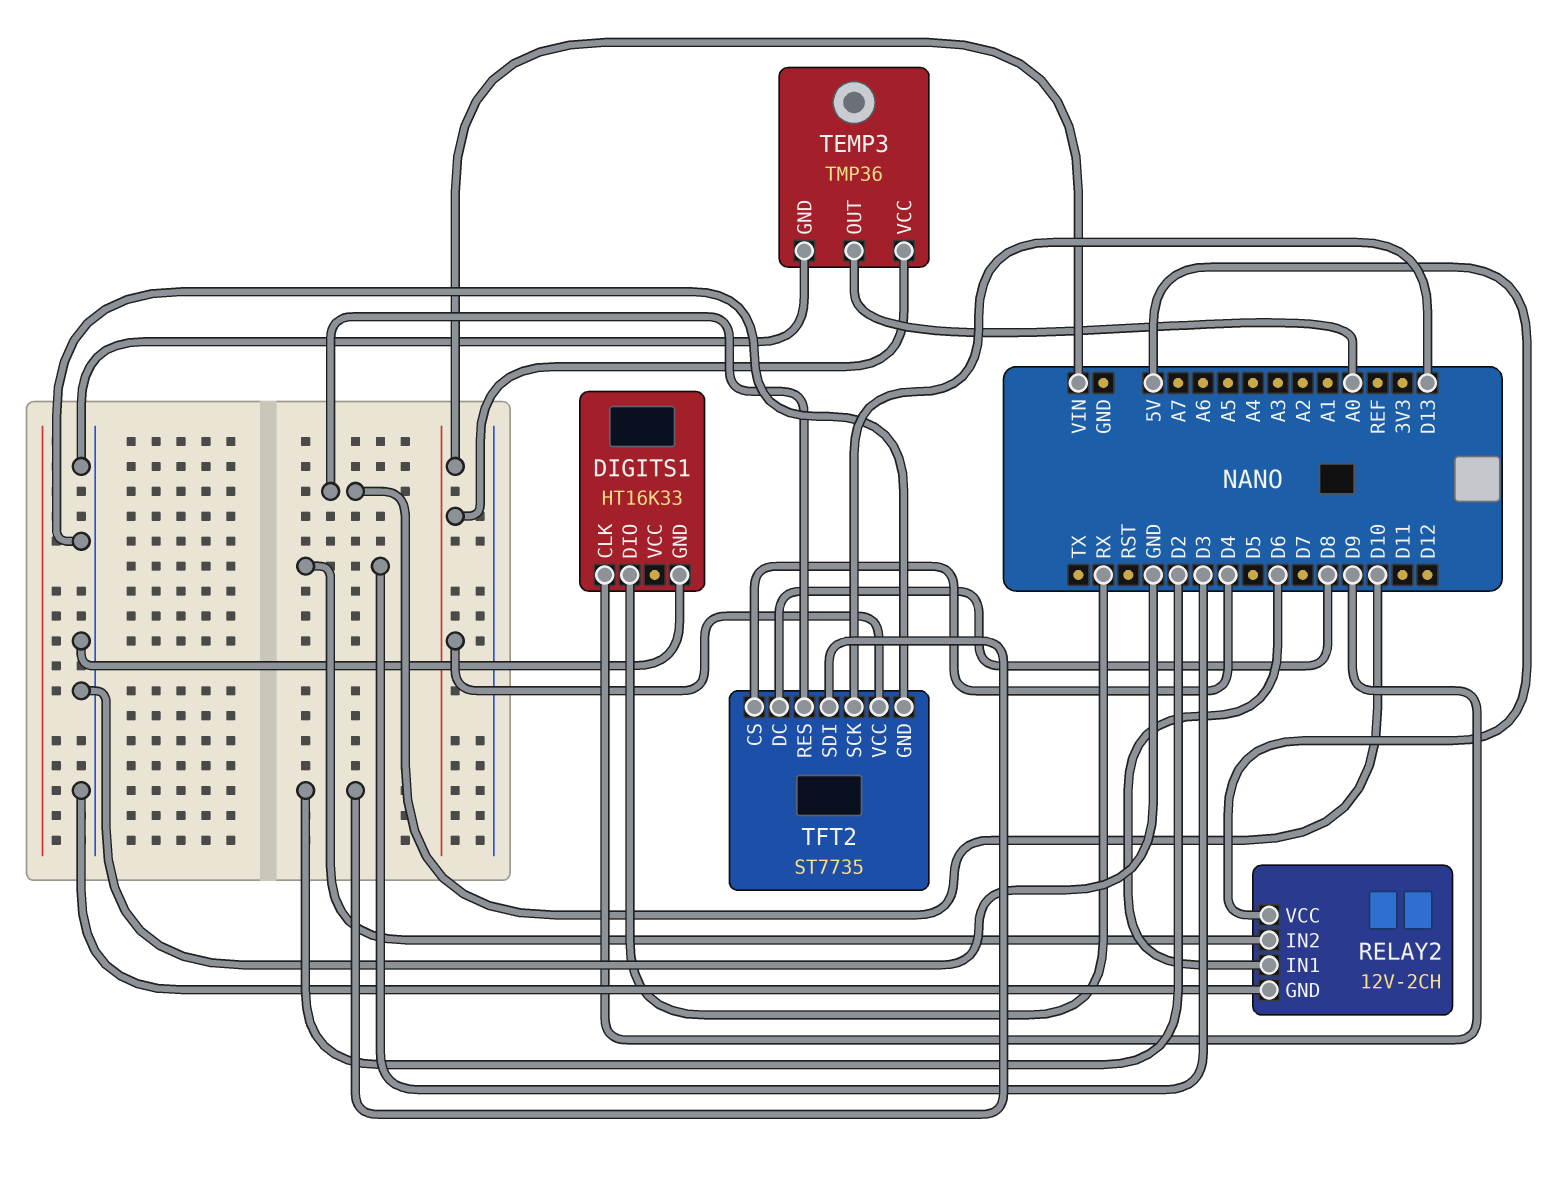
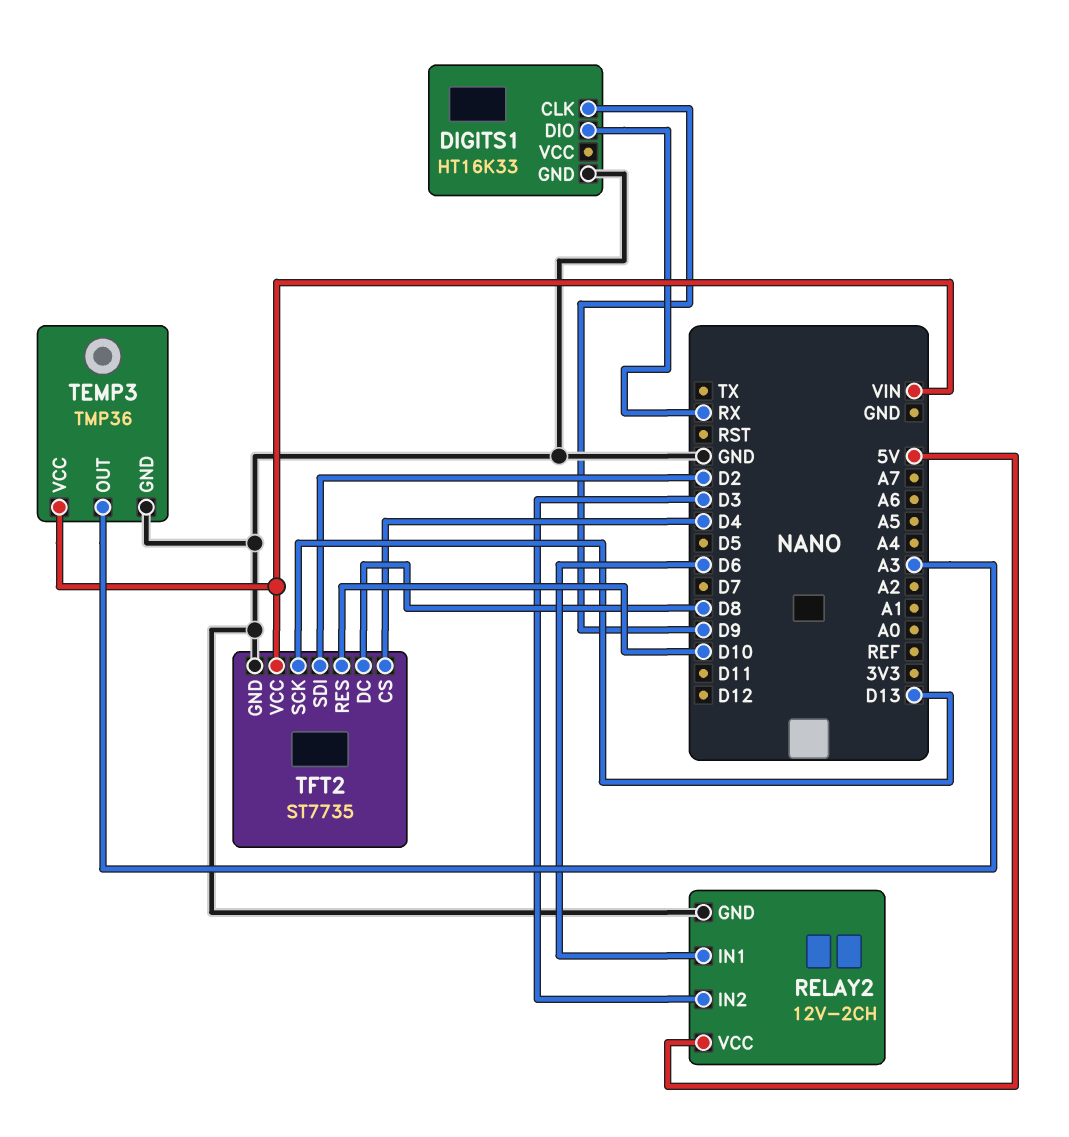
TEMP3 pin OUT: A0 -> A3

